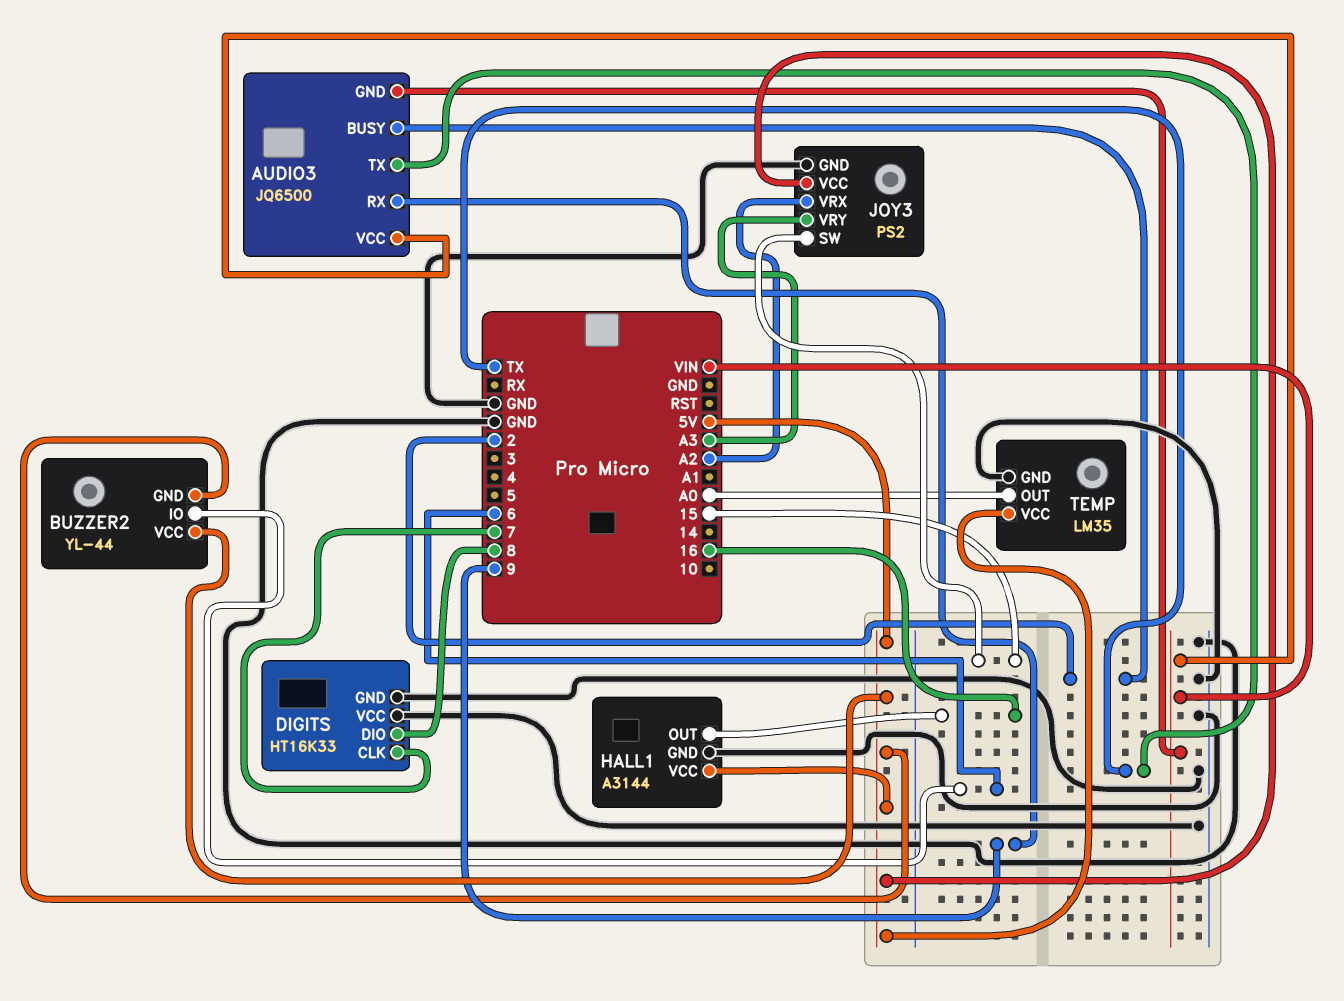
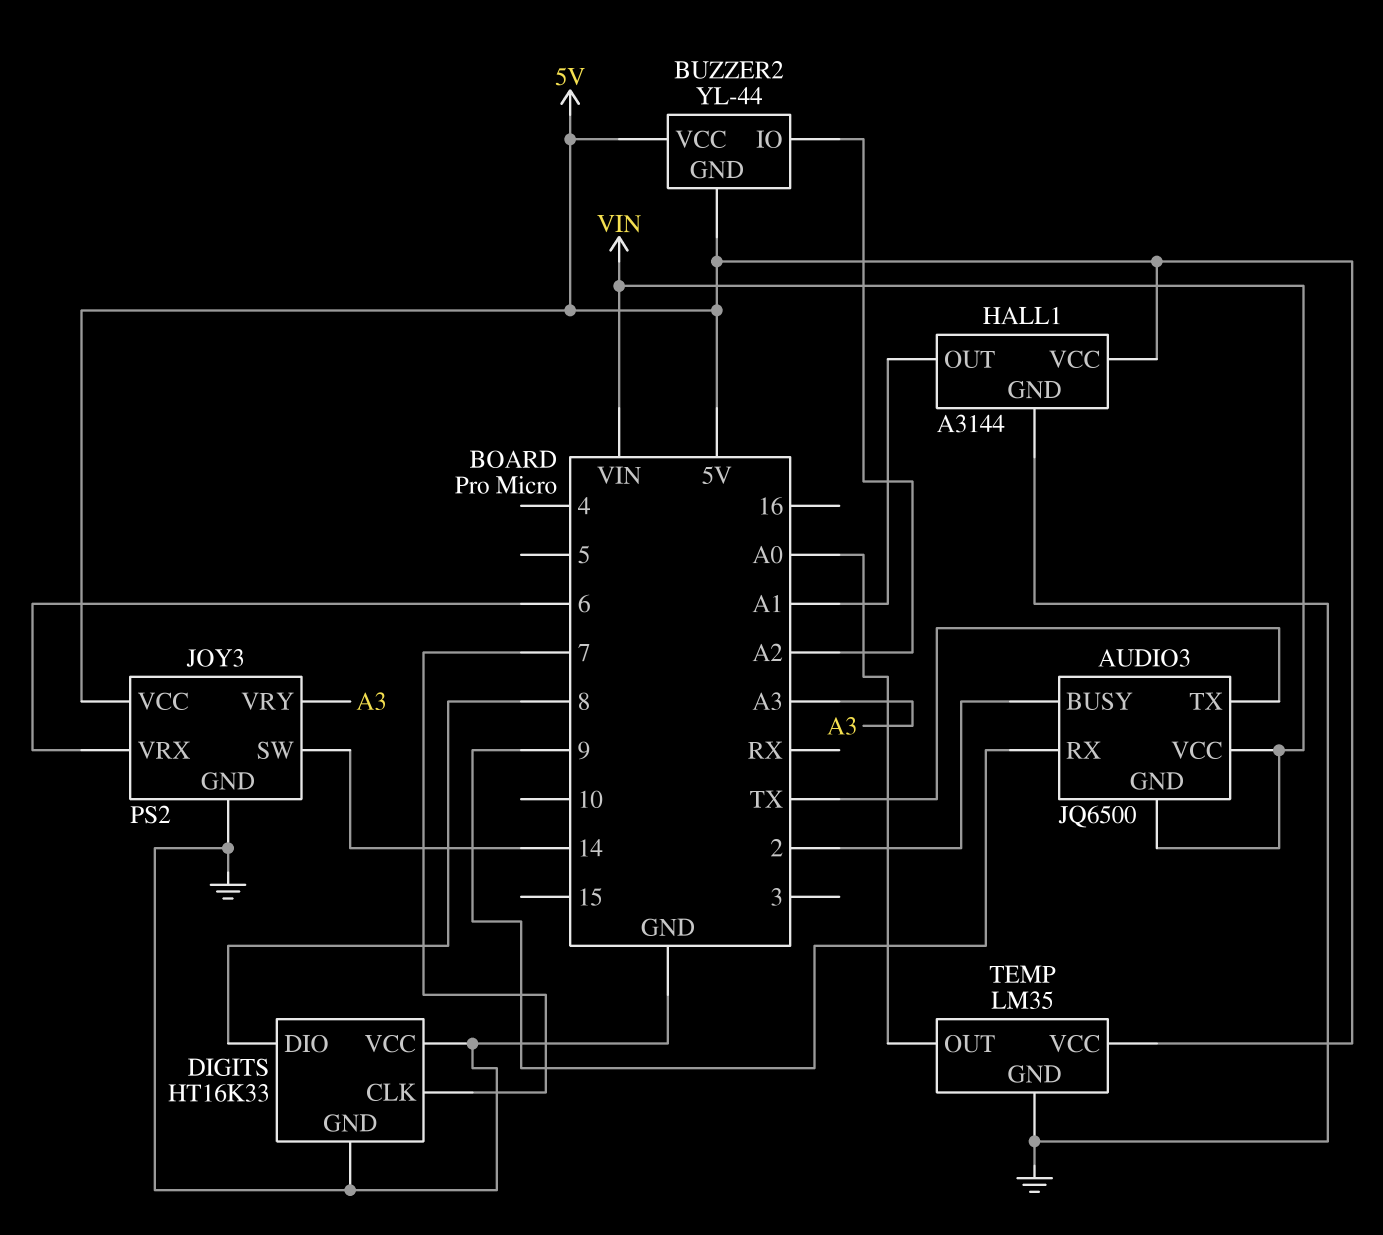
BUZZER2 pin IO: 6 -> A2
HALL1 pin OUT: 16 -> A1
JOY3 pin SW: 15 -> 14
JOY3 pin VRX: A2 -> 6

